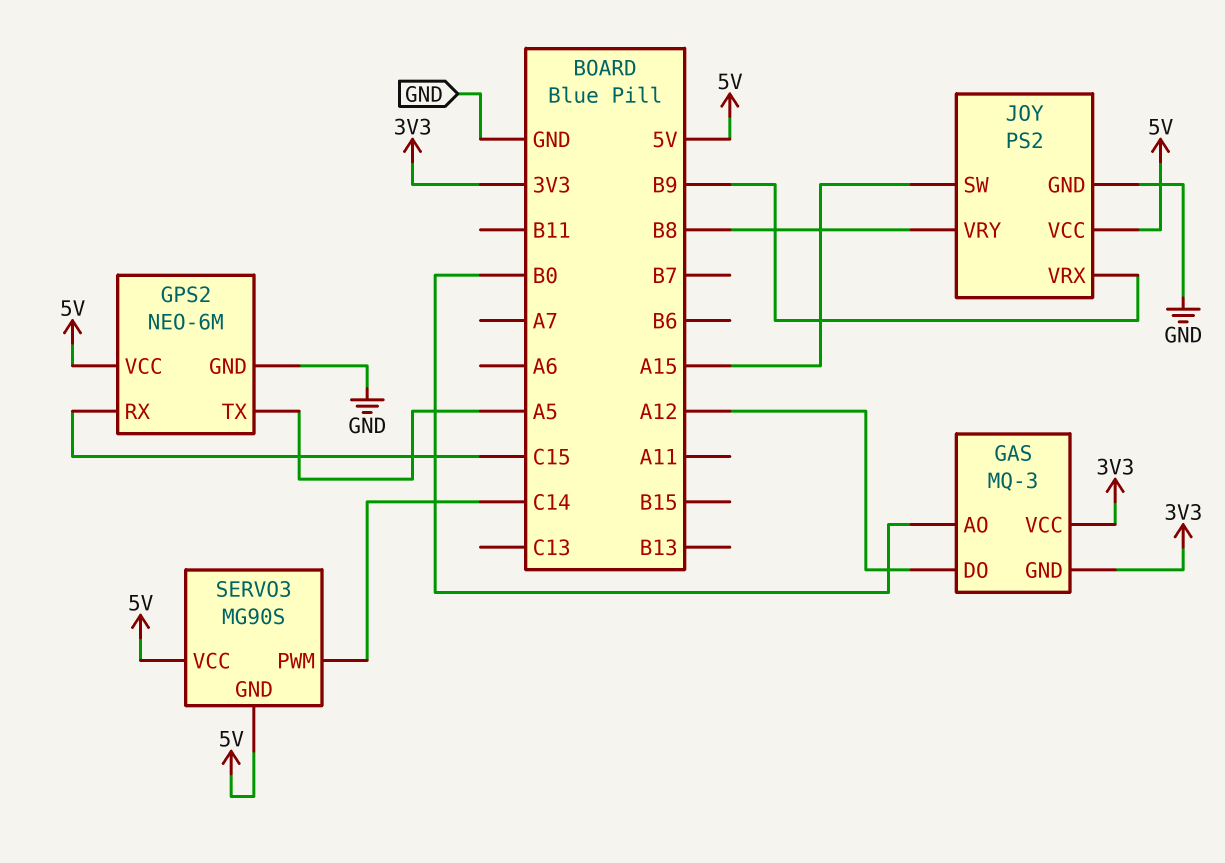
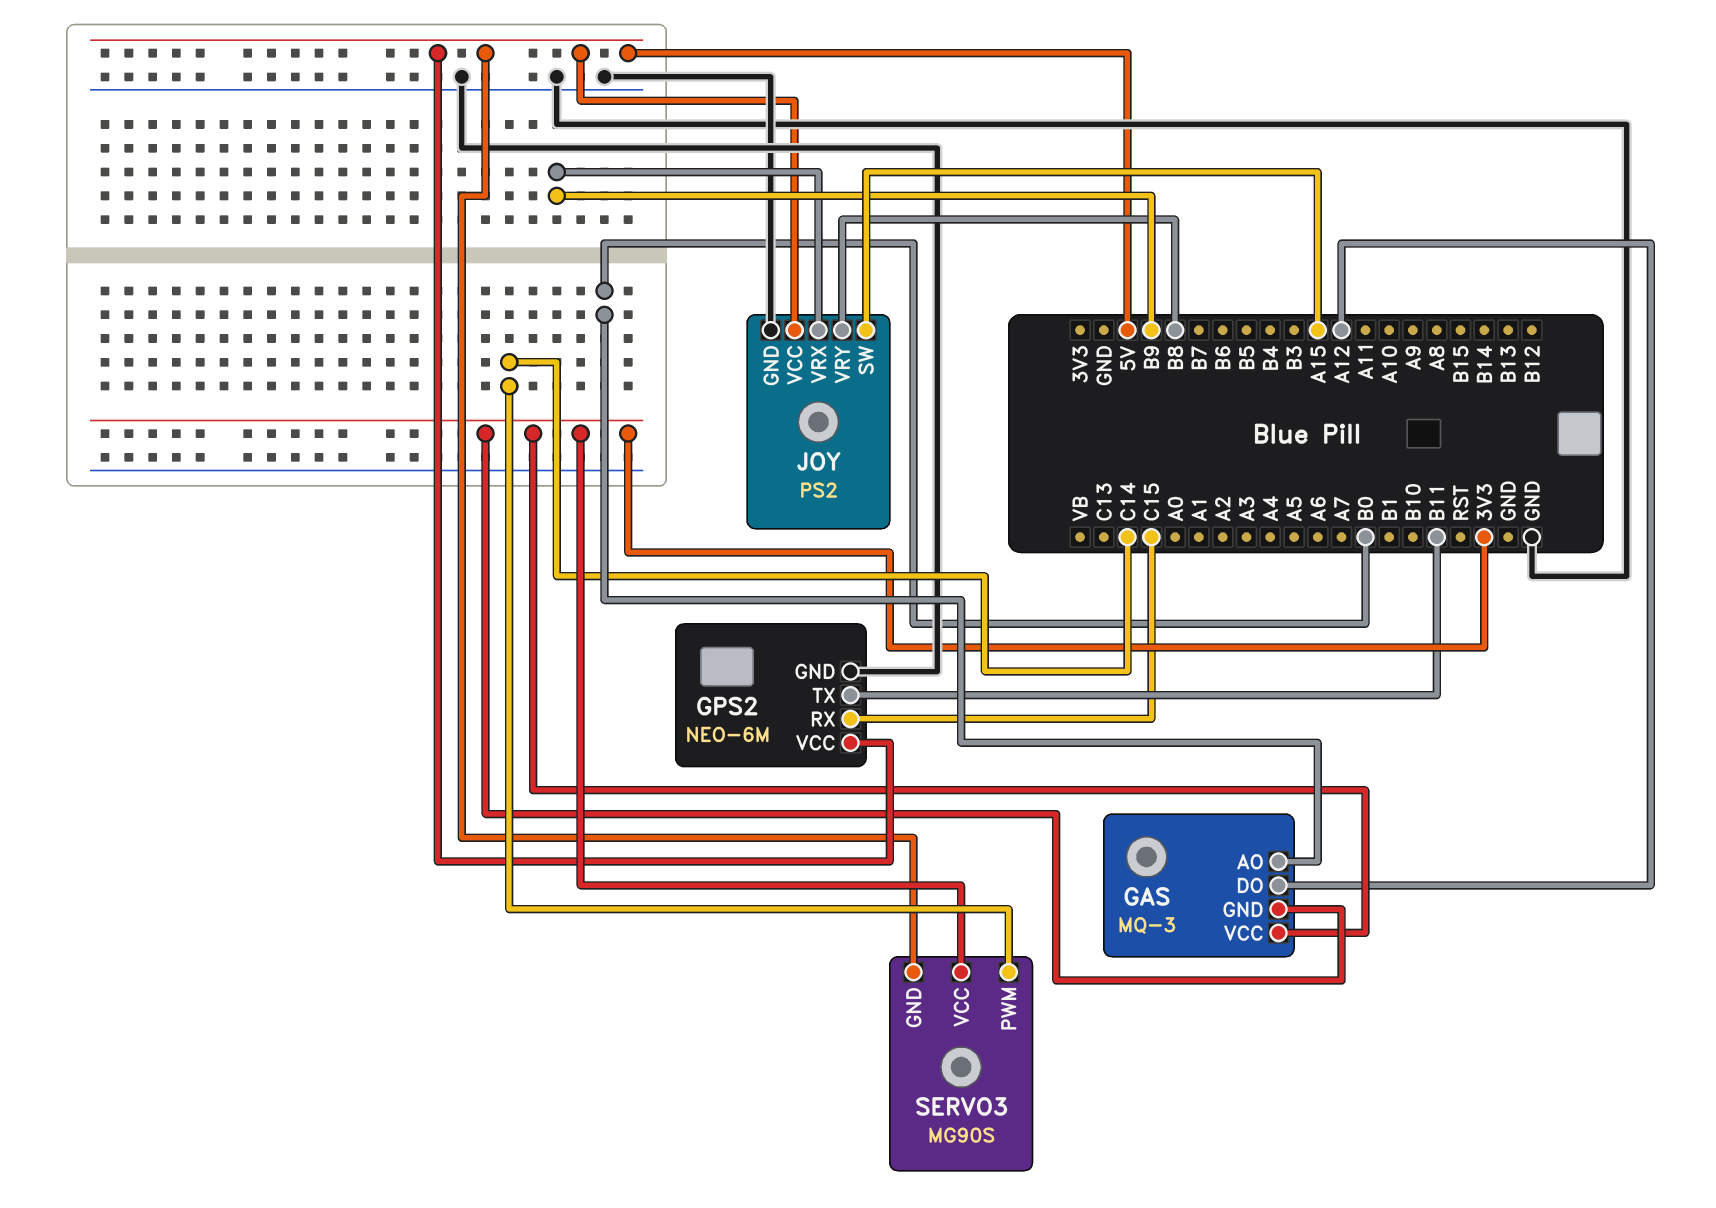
GPS2 pin TX: A5 -> B11
SERVO3 pin VCC: 5V -> 3V3

